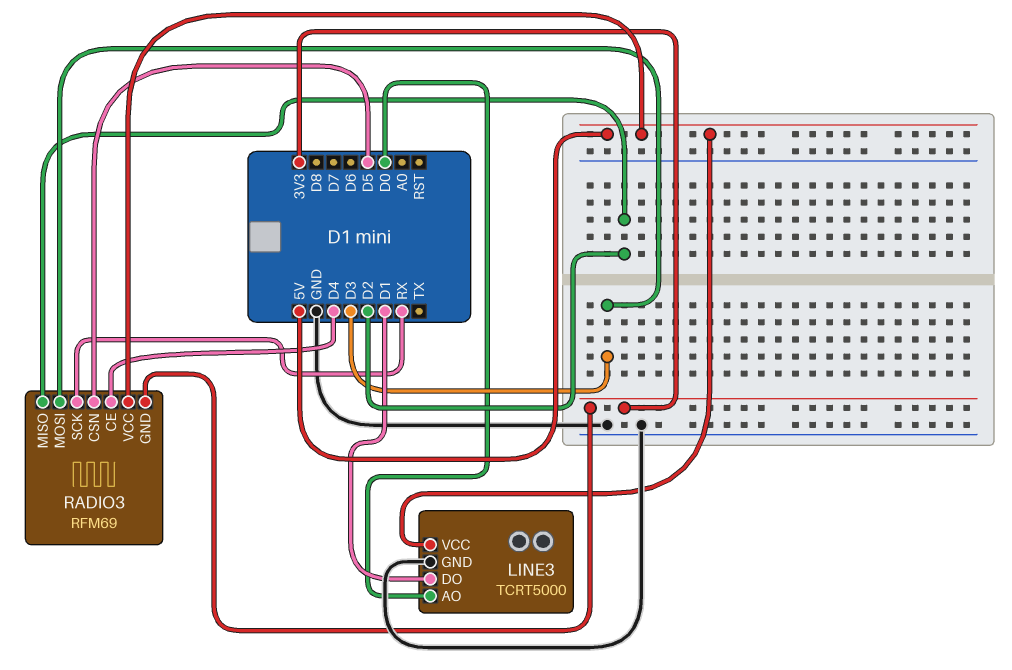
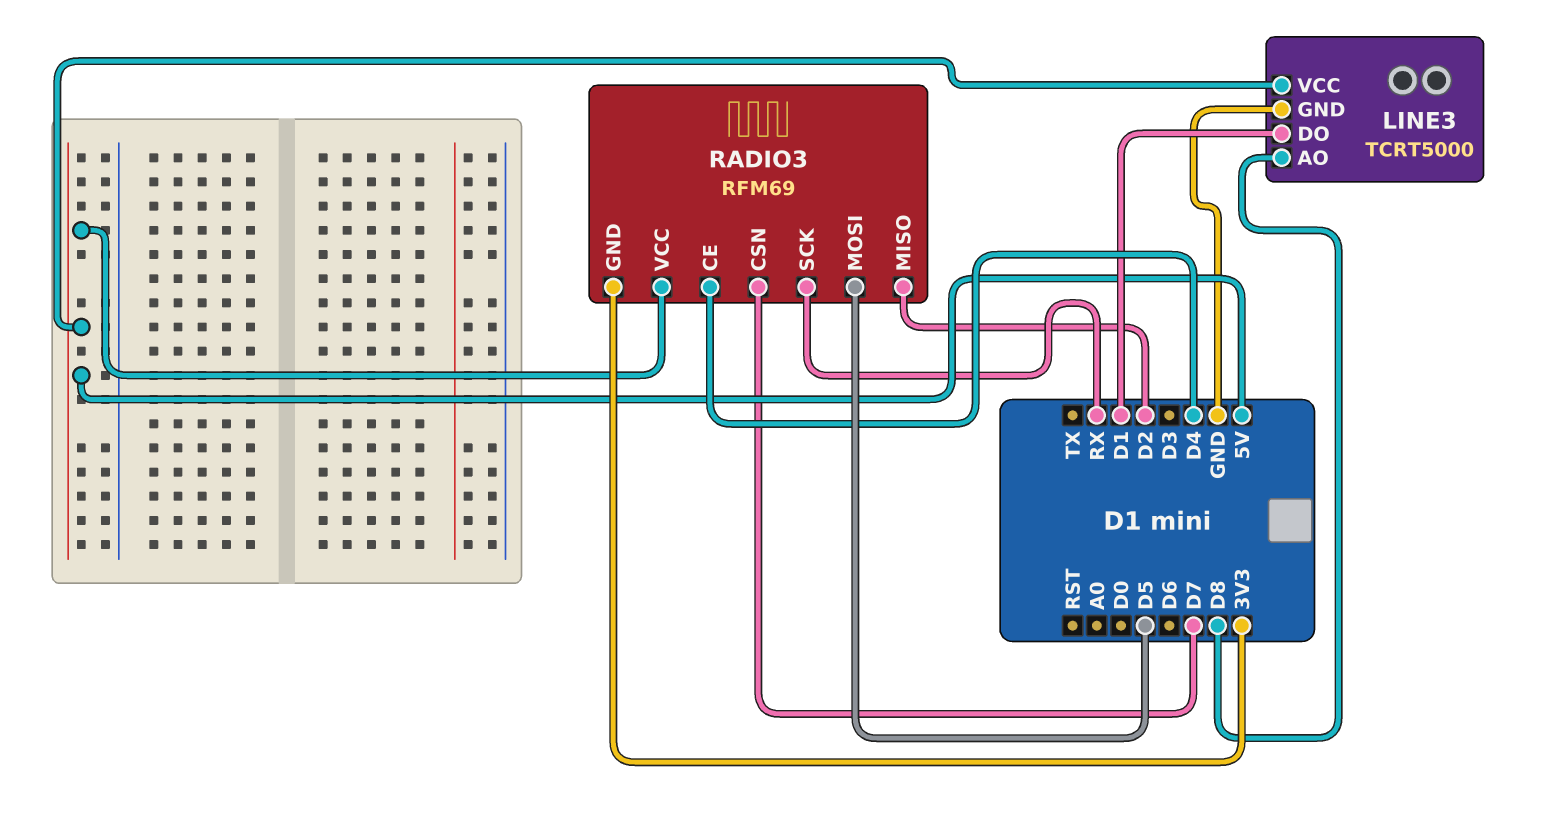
LINE3 pin AO: D0 -> D8
RADIO3 pin CSN: D5 -> D7
RADIO3 pin MOSI: D3 -> D5

